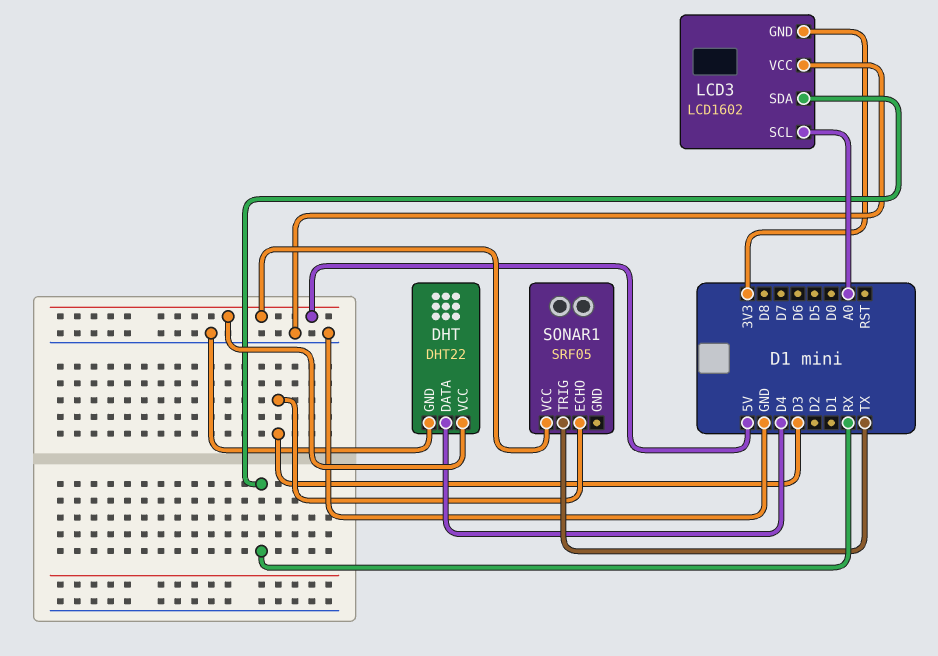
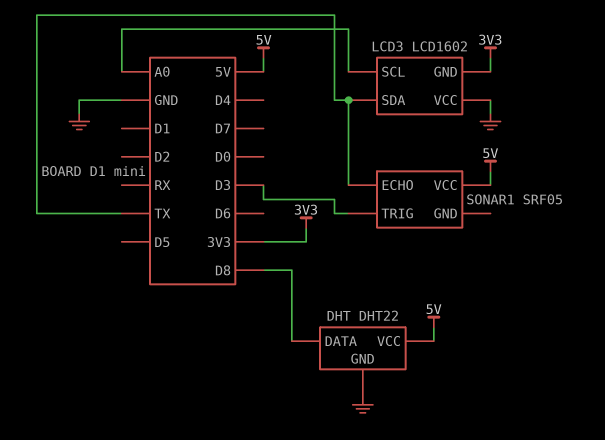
DHT pin DATA: D4 -> D8
LCD3 pin SDA: RX -> TX
SONAR1 pin ECHO: D3 -> TX
SONAR1 pin TRIG: TX -> D3

